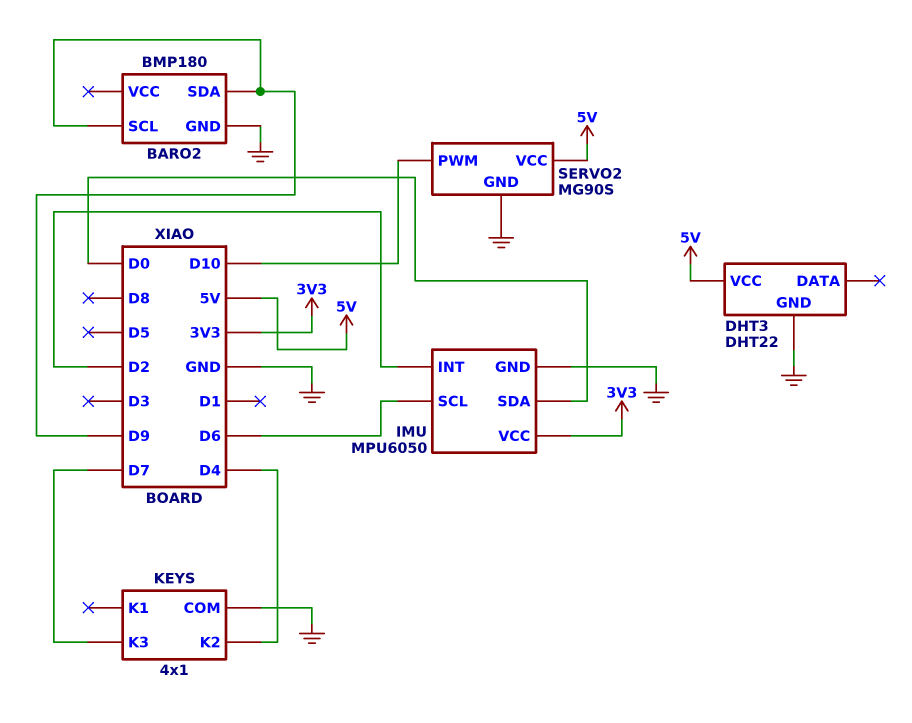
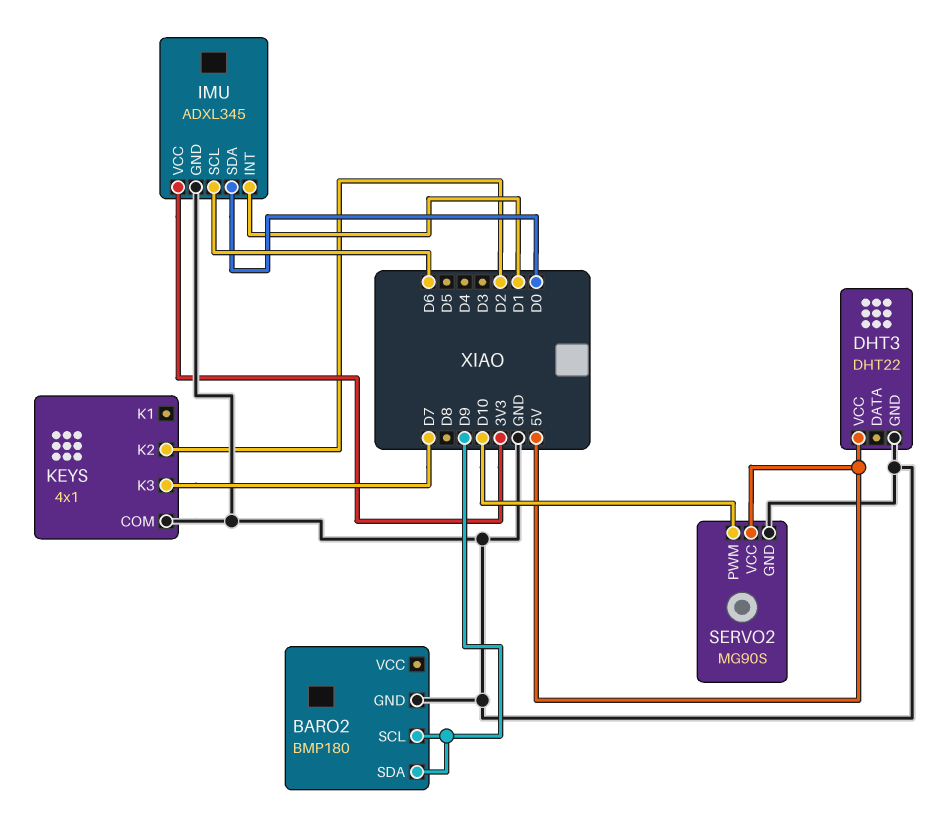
IMU: MPU6050 -> ADXL345
IMU pin INT: D2 -> D1
KEYS pin K2: D4 -> D2

